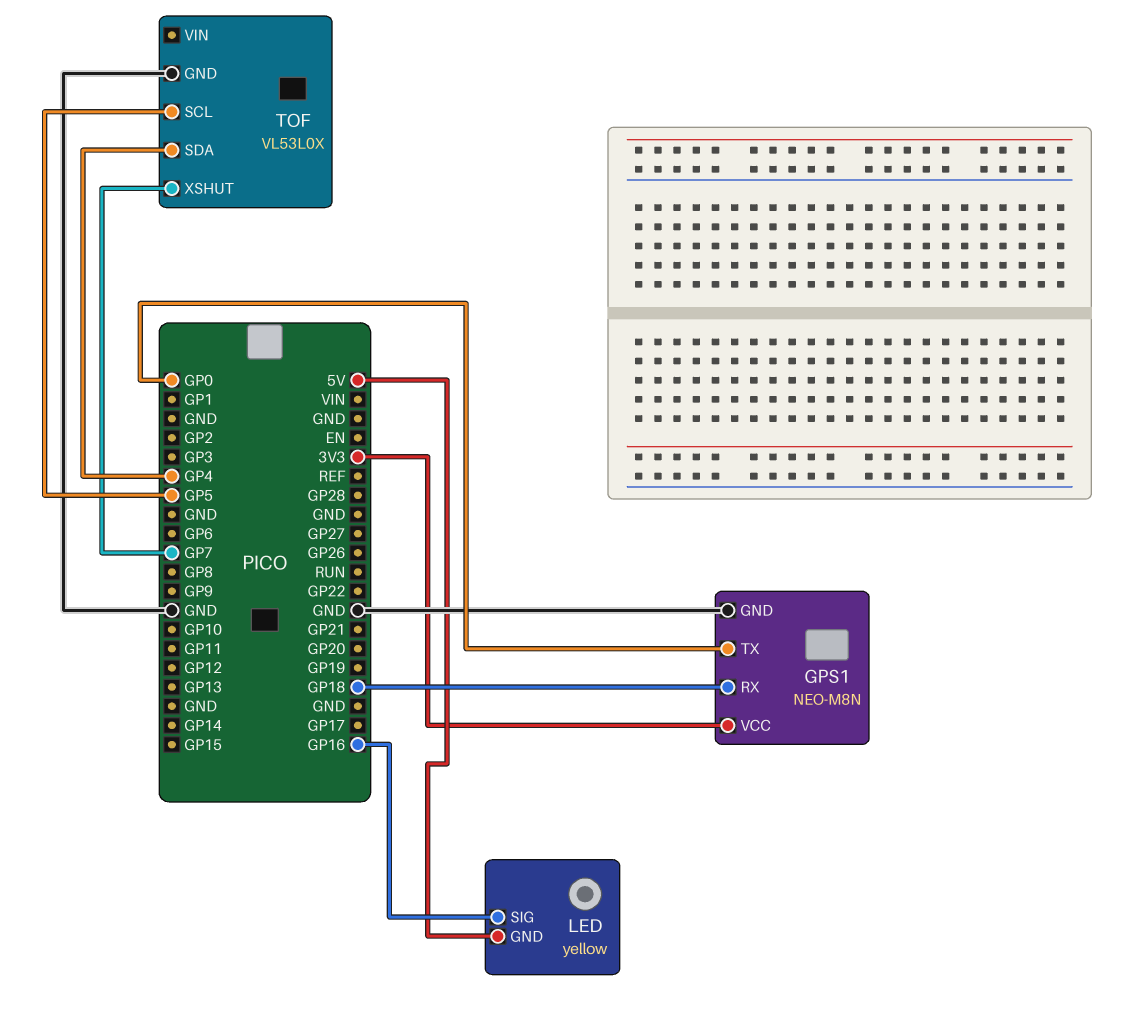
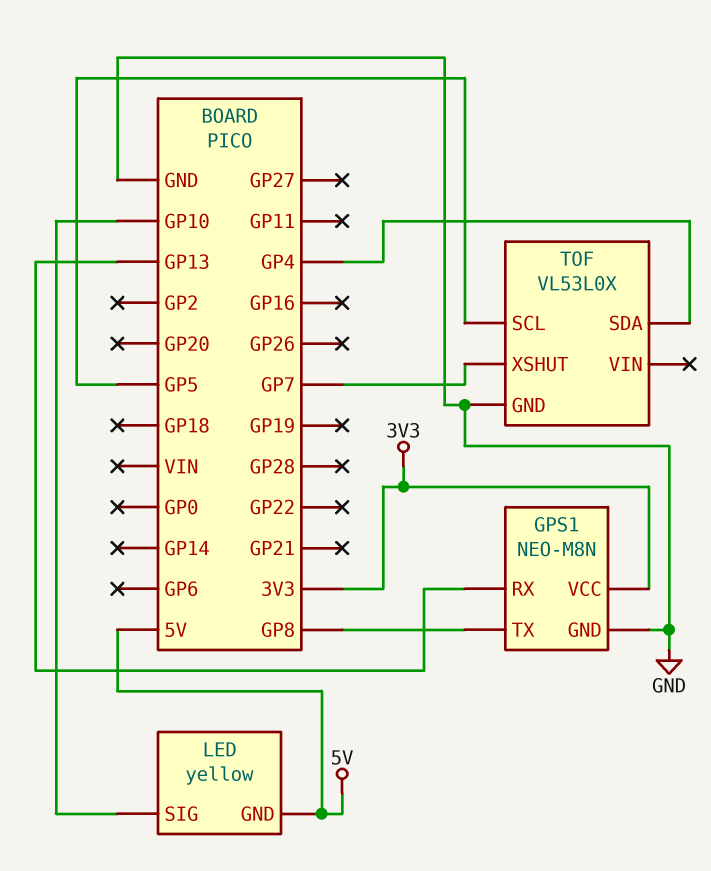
GPS1 pin RX: GP18 -> GP13
GPS1 pin TX: GP0 -> GP8
LED pin SIG: GP16 -> GP10

